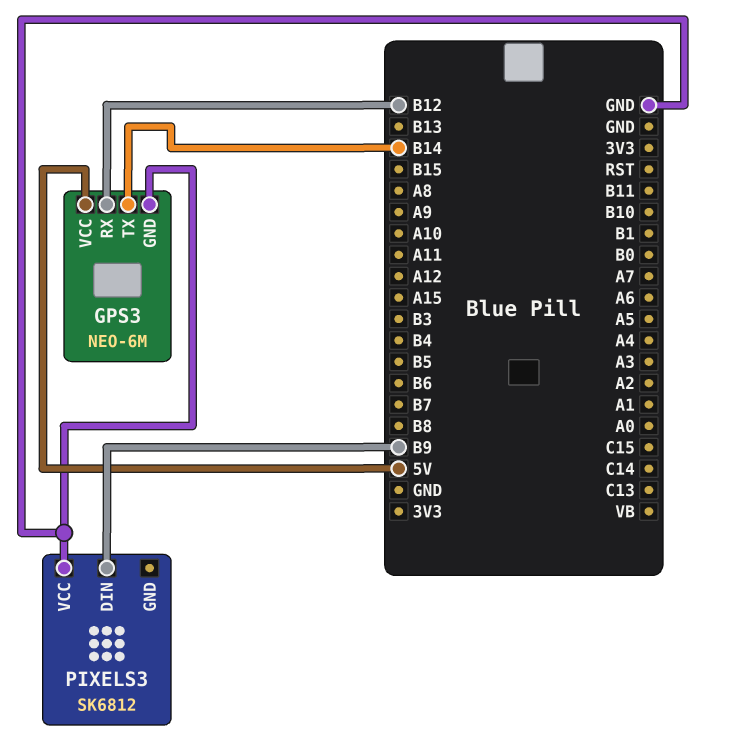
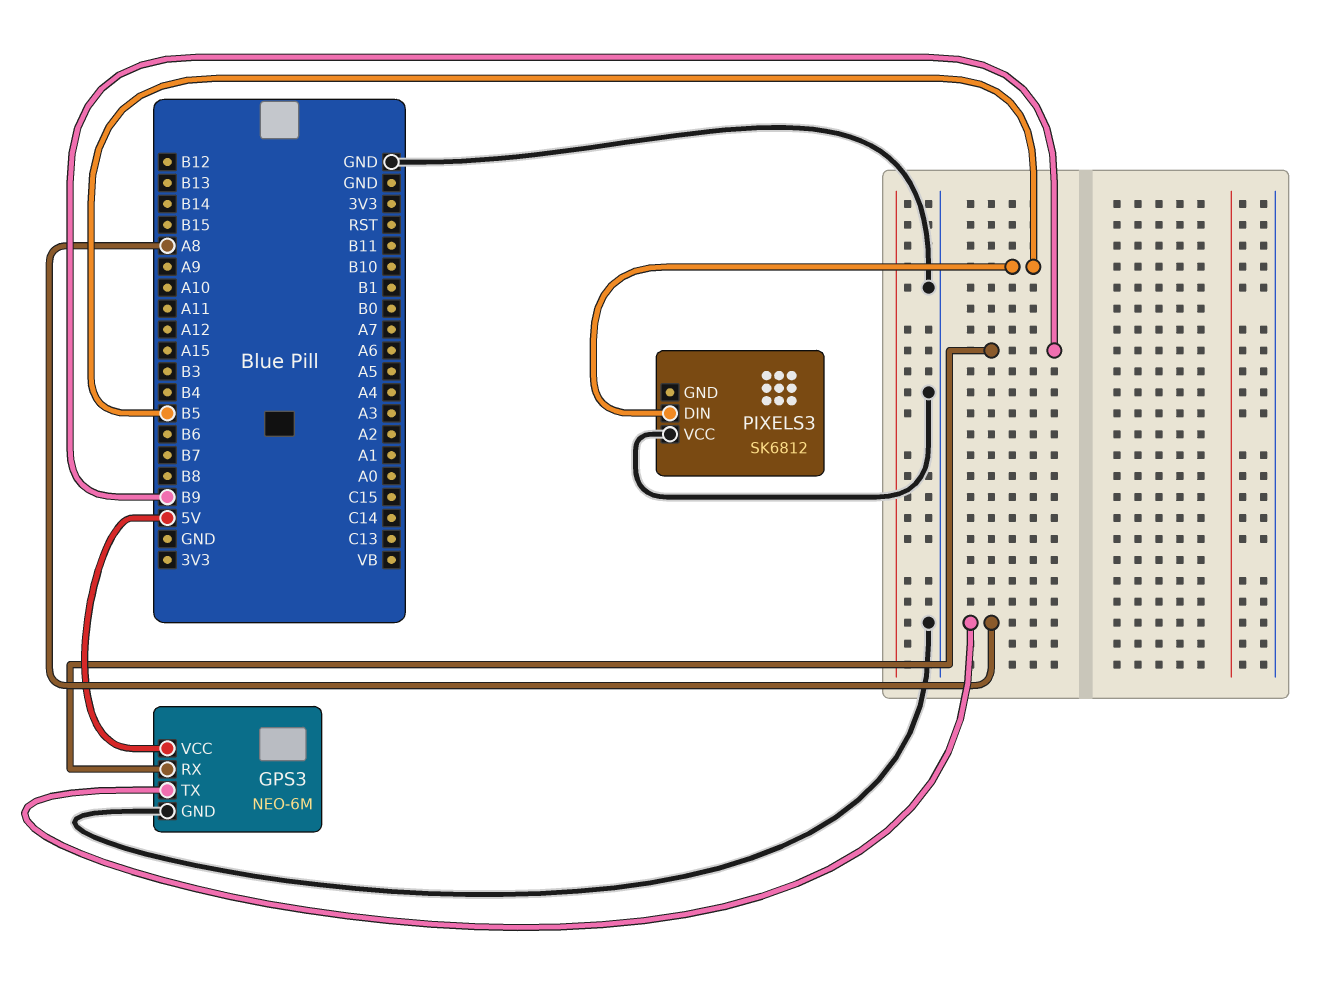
GPS3 pin RX: B12 -> B9
GPS3 pin TX: B14 -> A8
PIXELS3 pin DIN: B9 -> B5

